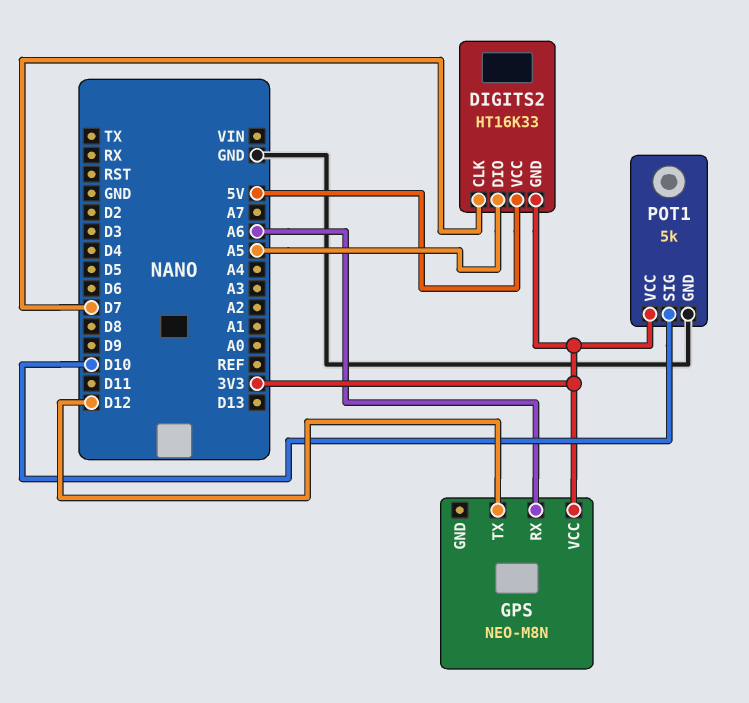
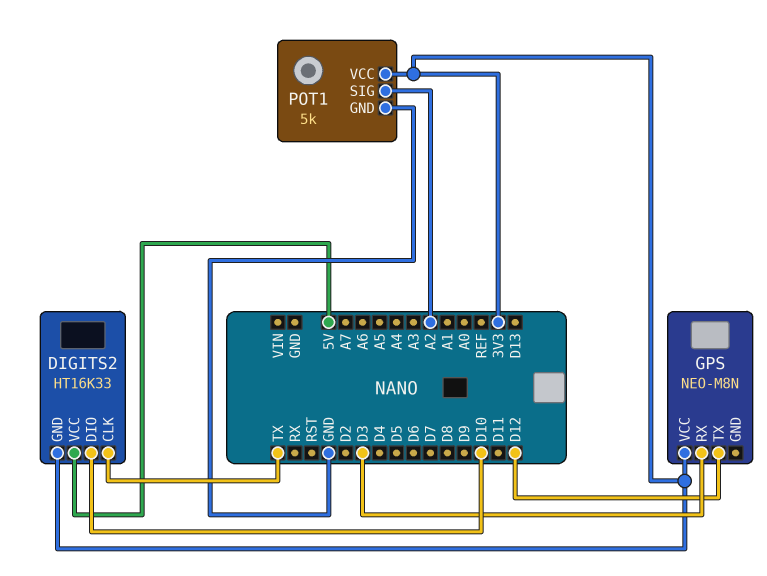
DIGITS2 pin CLK: D7 -> TX
DIGITS2 pin DIO: A5 -> D10
GPS pin RX: A6 -> D3
POT1 pin SIG: D10 -> A2

